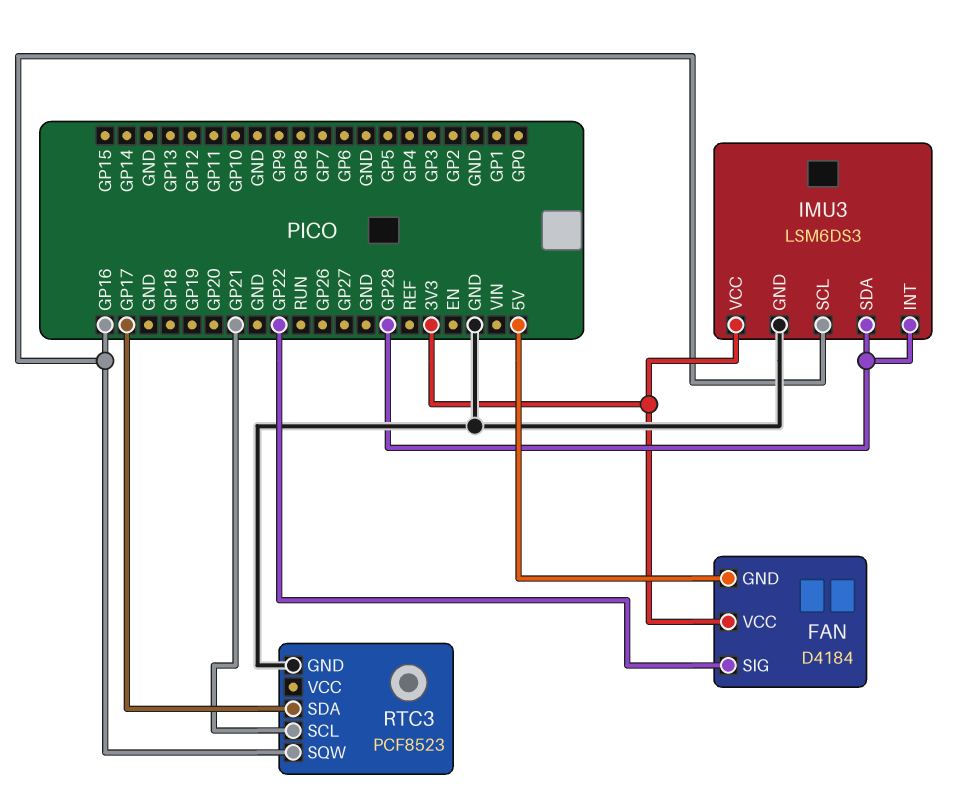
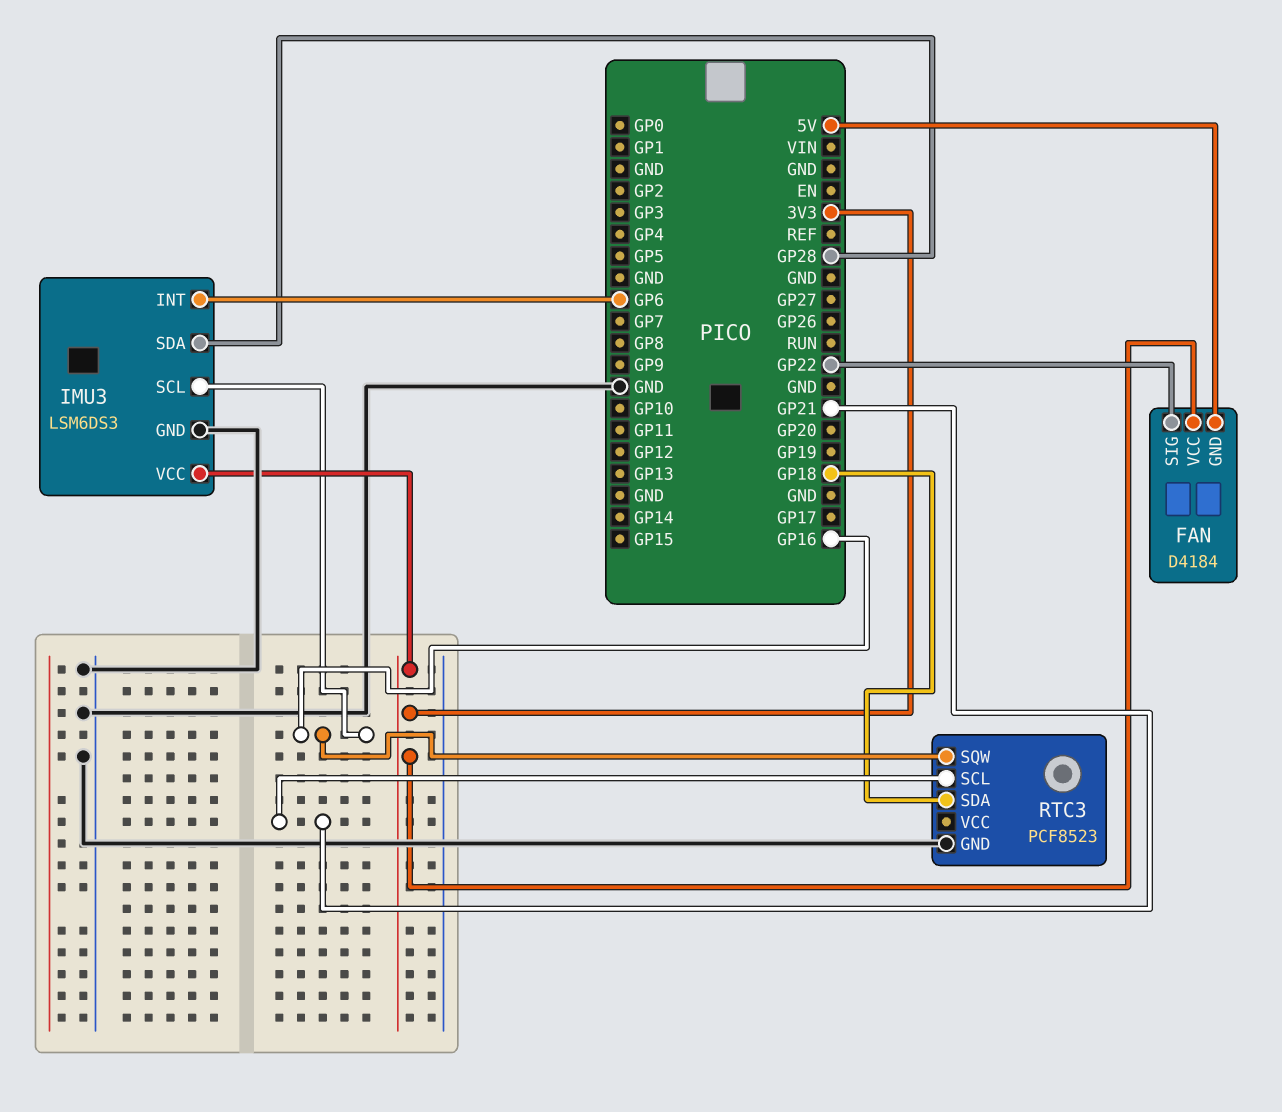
IMU3 pin INT: GP28 -> GP6
RTC3 pin SDA: GP17 -> GP18

